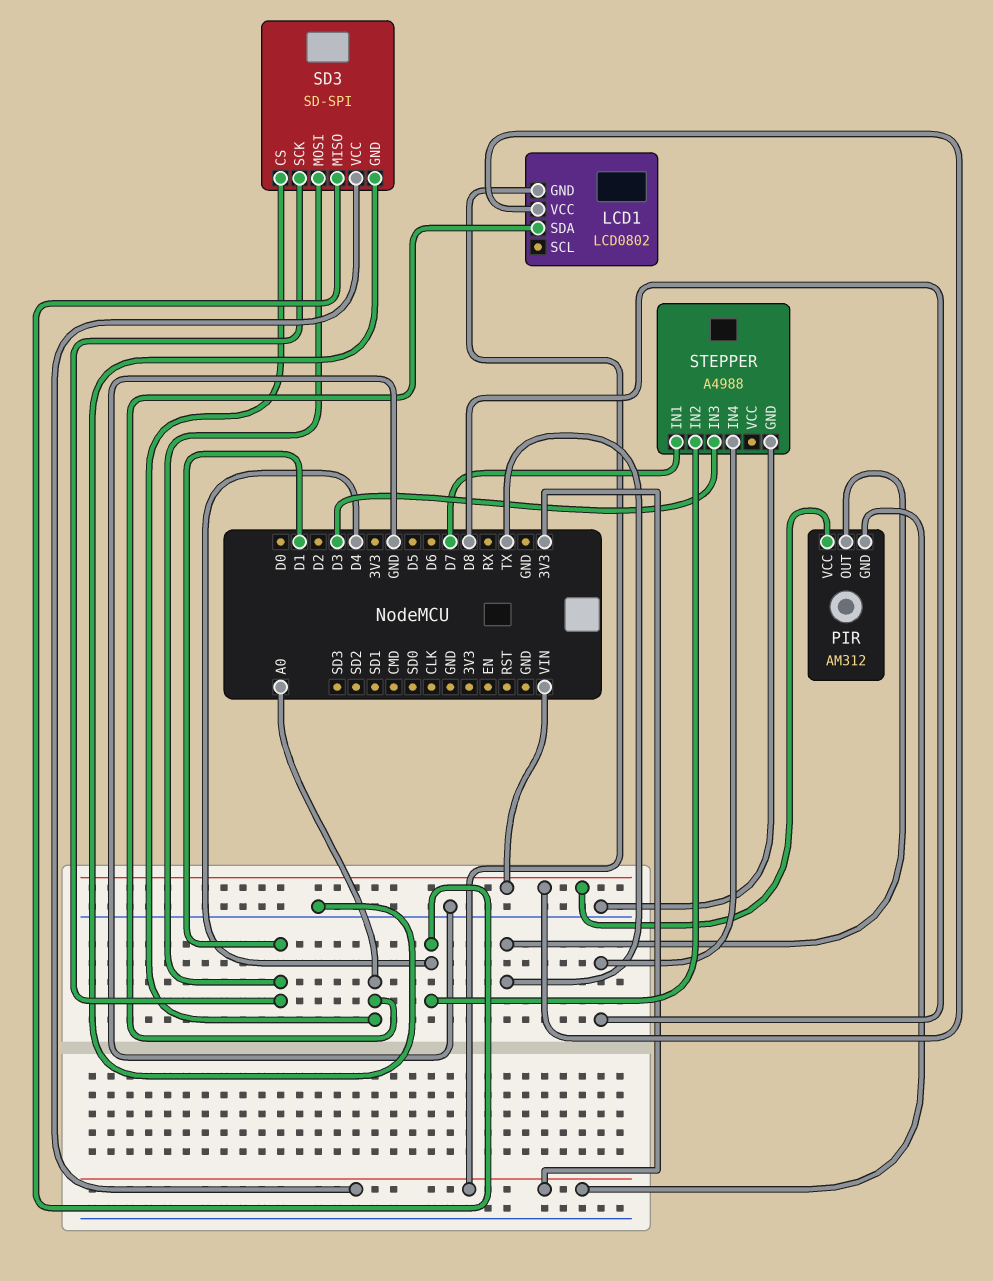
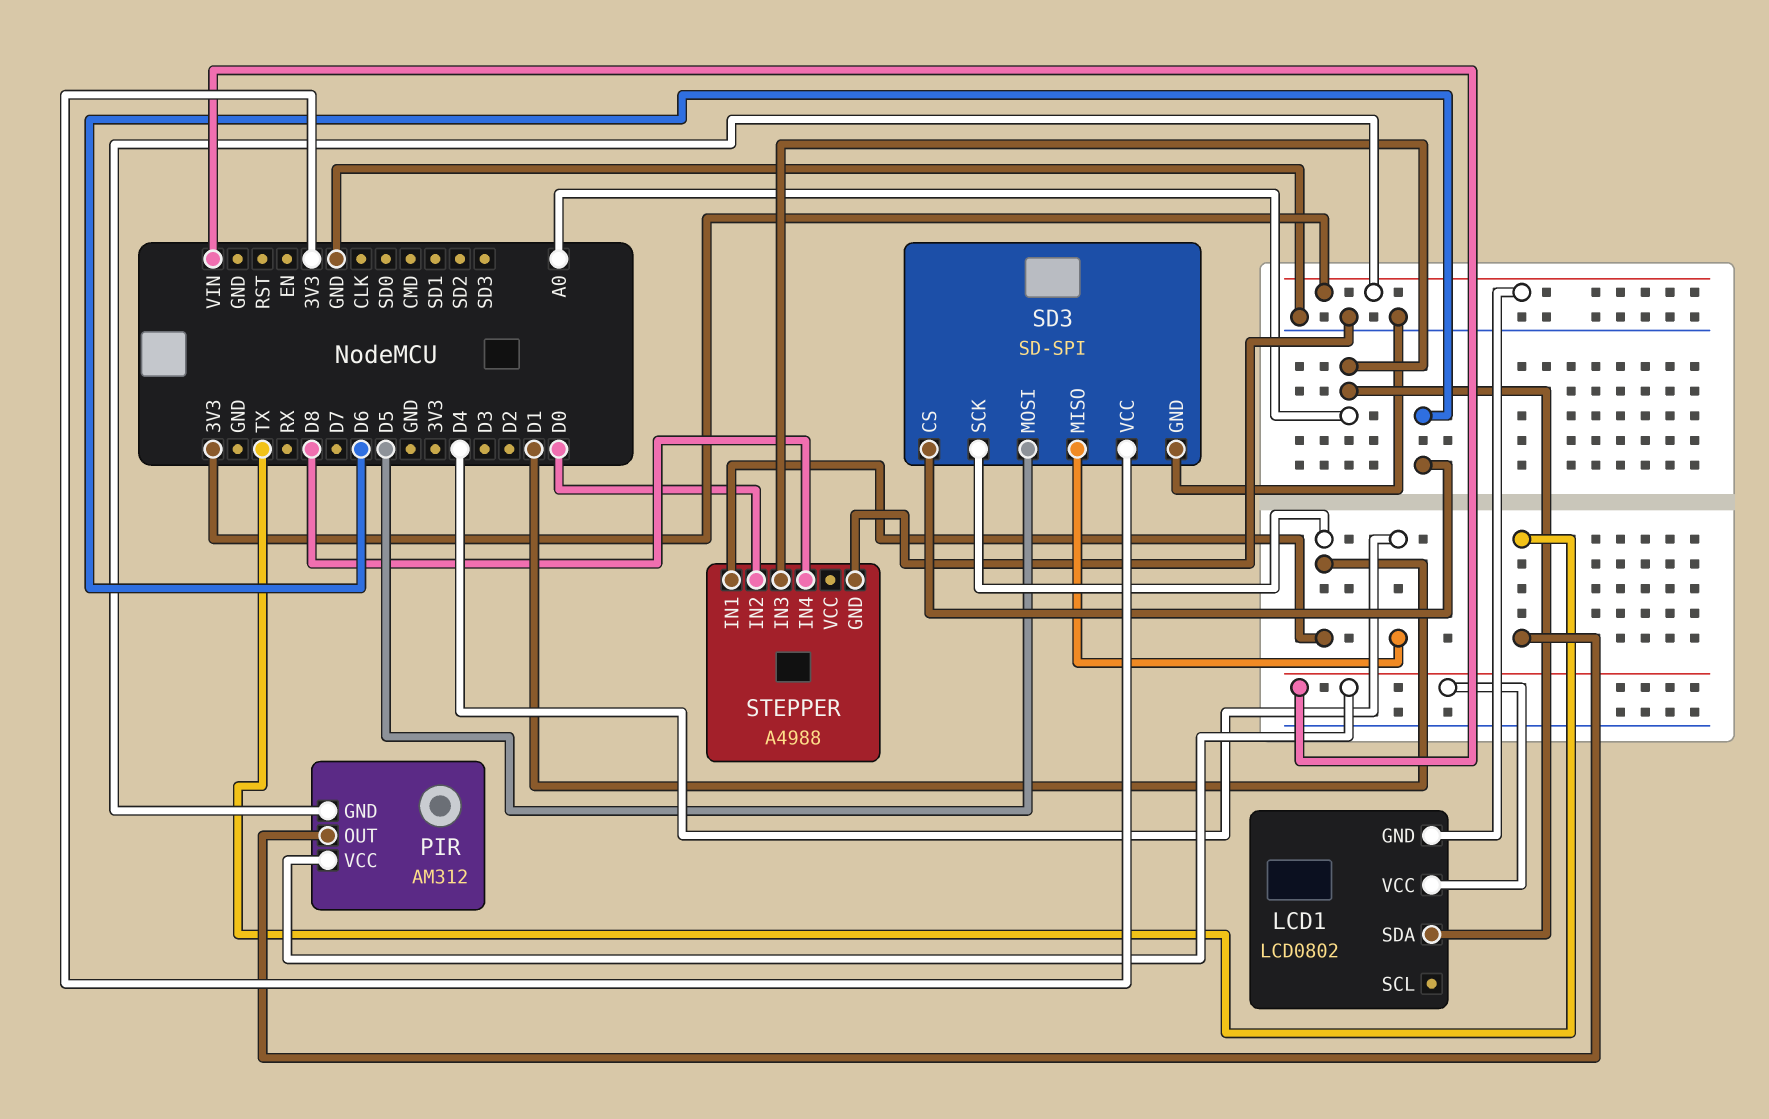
SD3 pin CS: A0 -> D6
SD3 pin MOSI: D1 -> D5
STEPPER pin IN1: D7 -> D1
STEPPER pin IN2: D4 -> D0
STEPPER pin IN3: D3 -> A0

